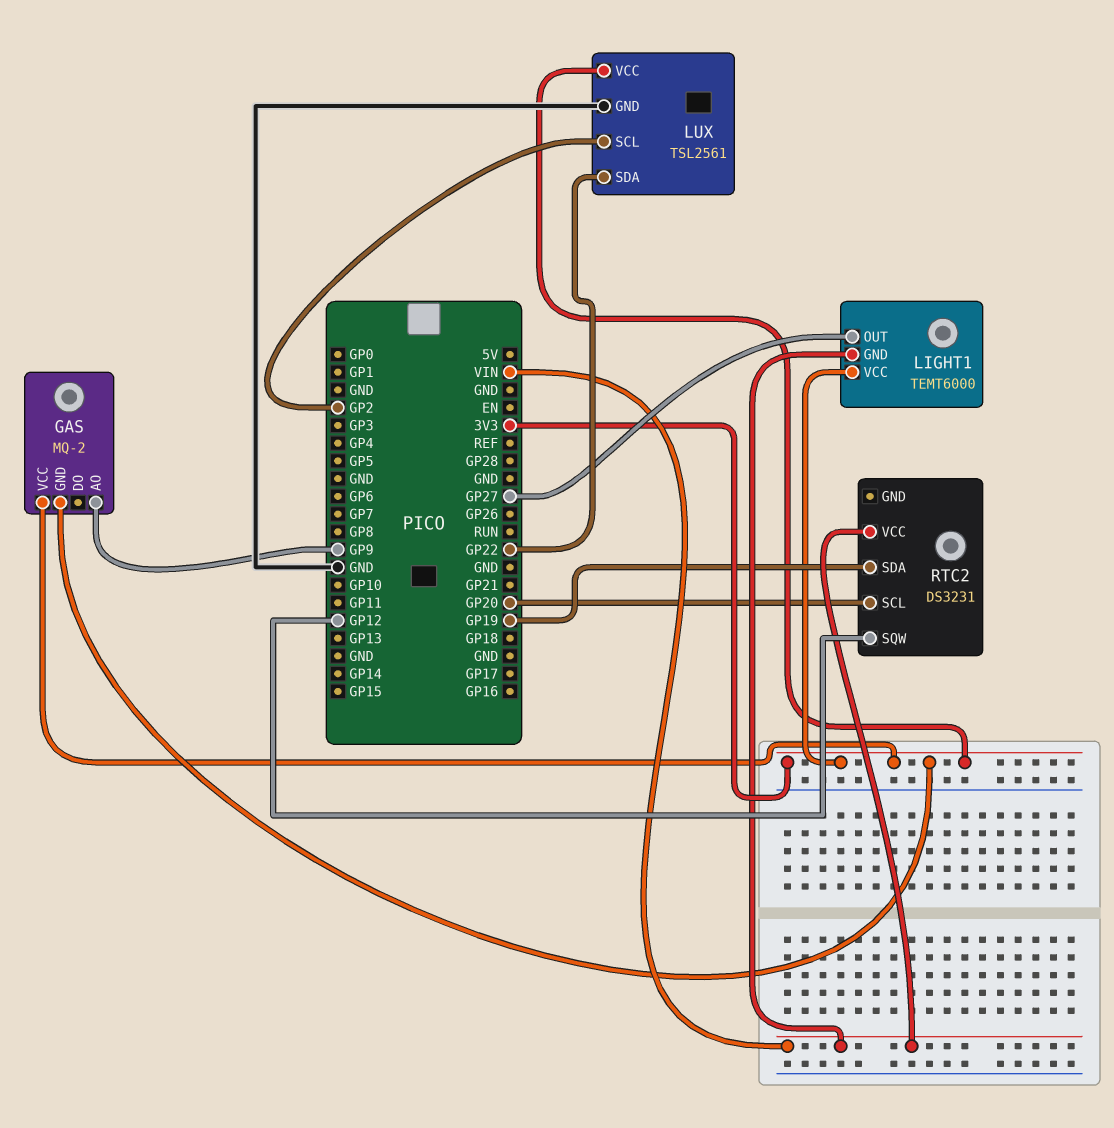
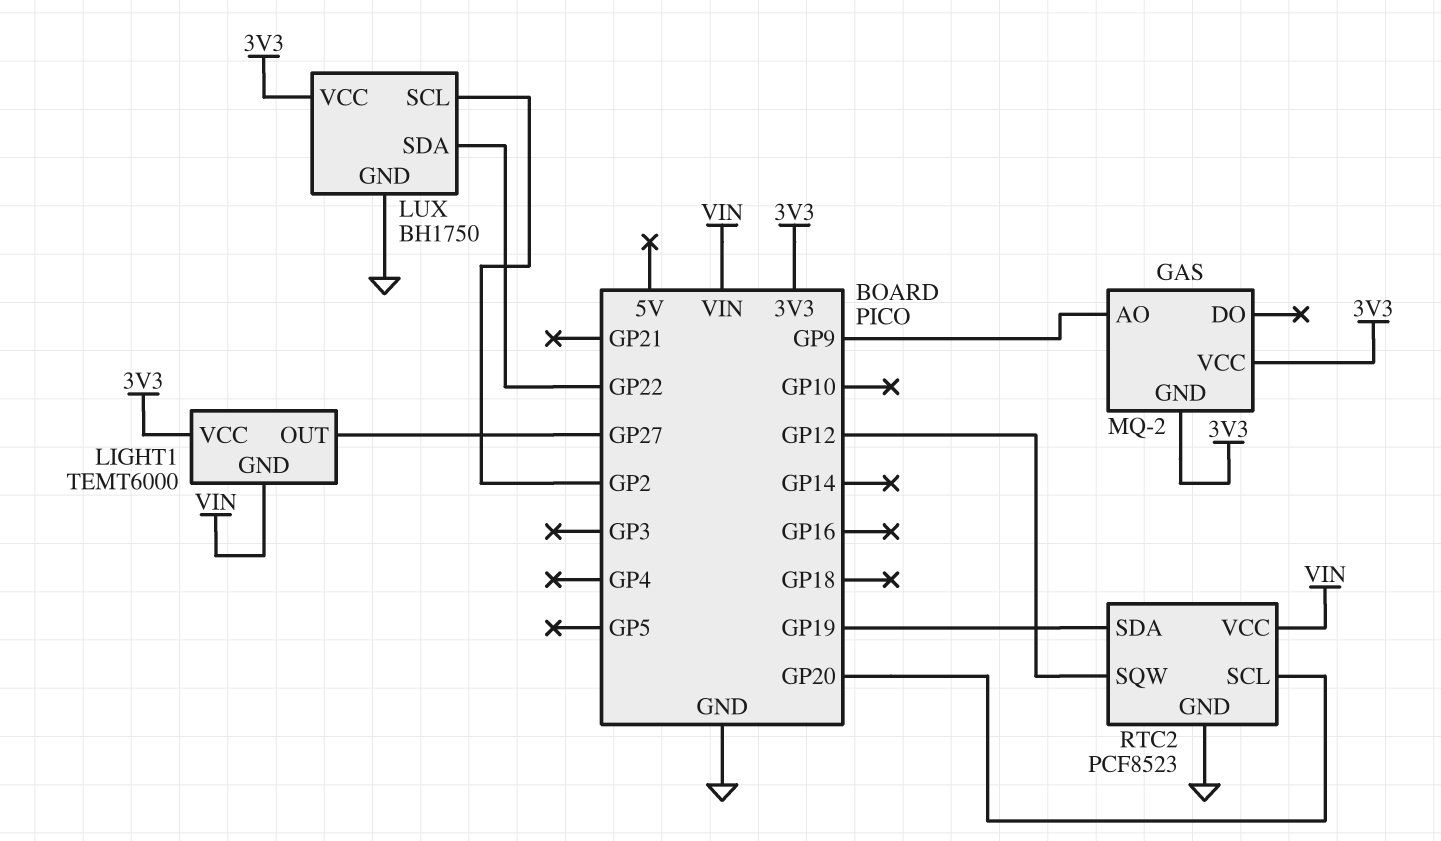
LUX: TSL2561 -> BH1750
RTC2: DS3231 -> PCF8523
RTC2 pin GND: none -> GND

